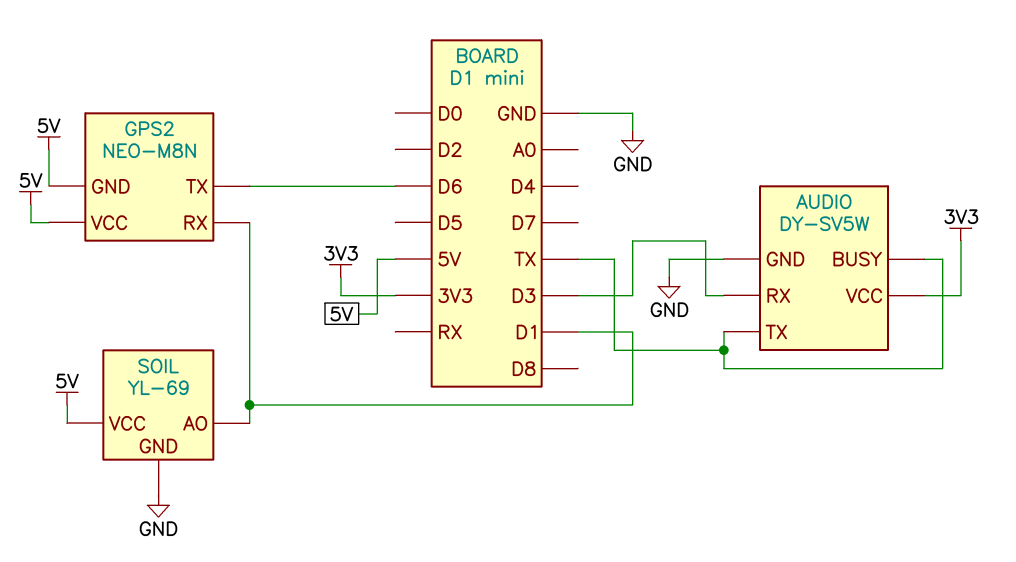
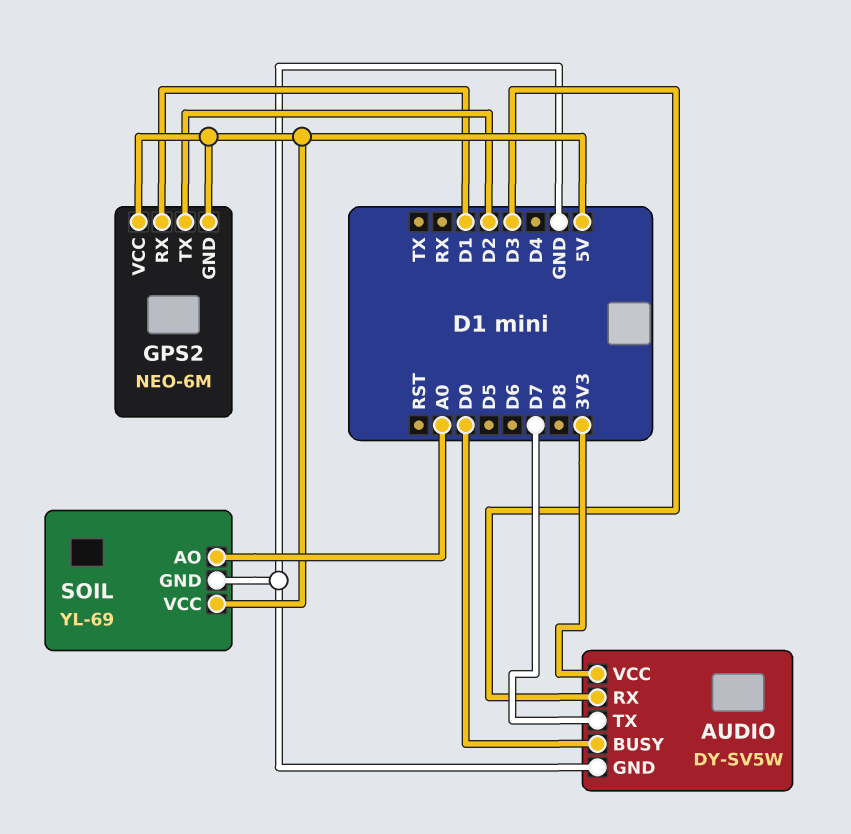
AUDIO pin BUSY: TX -> D0
AUDIO pin TX: TX -> D7
GPS2: NEO-M8N -> NEO-6M
GPS2 pin TX: D6 -> D2
SOIL pin AO: D1 -> A0

